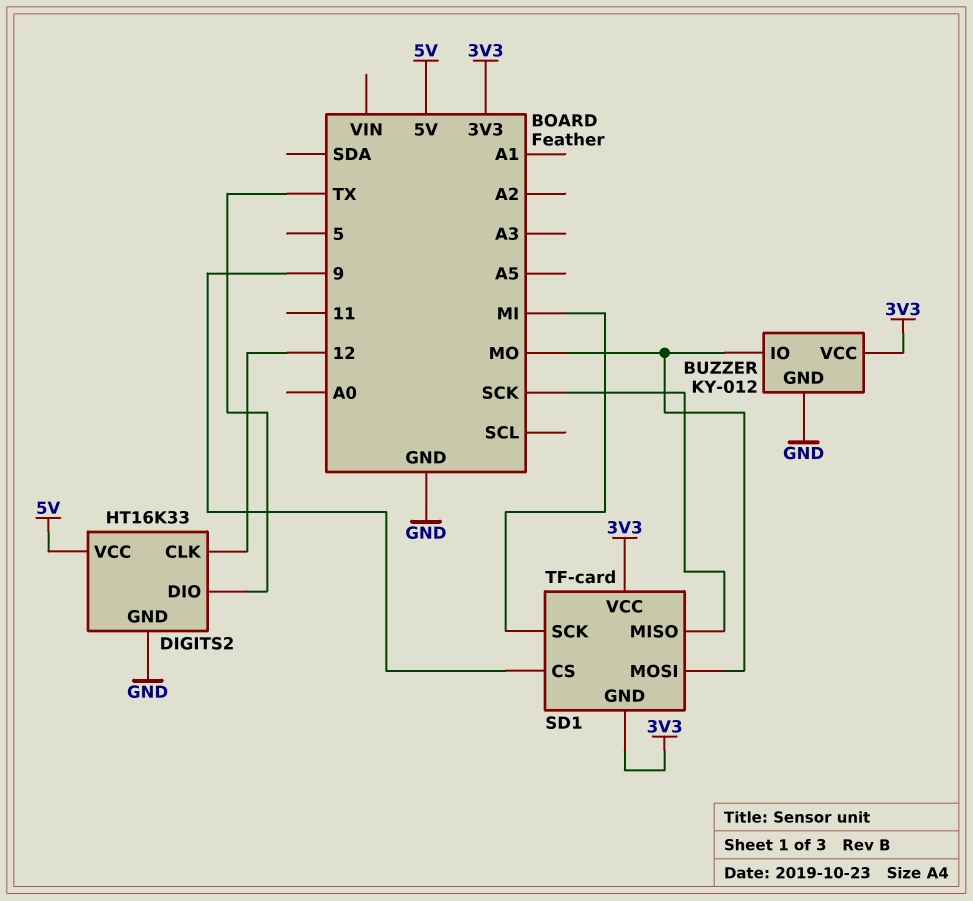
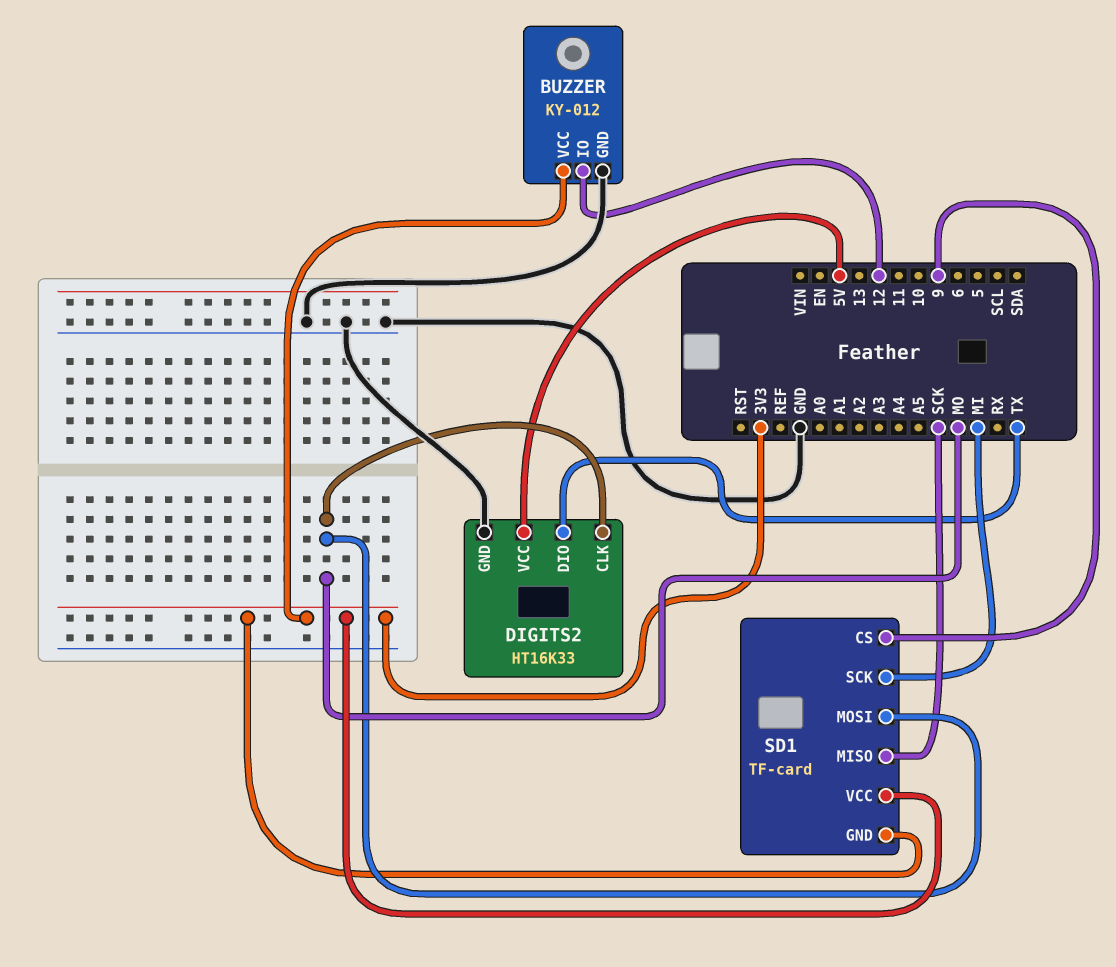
BUZZER pin IO: MO -> 12
DIGITS2 pin CLK: 12 -> MO

